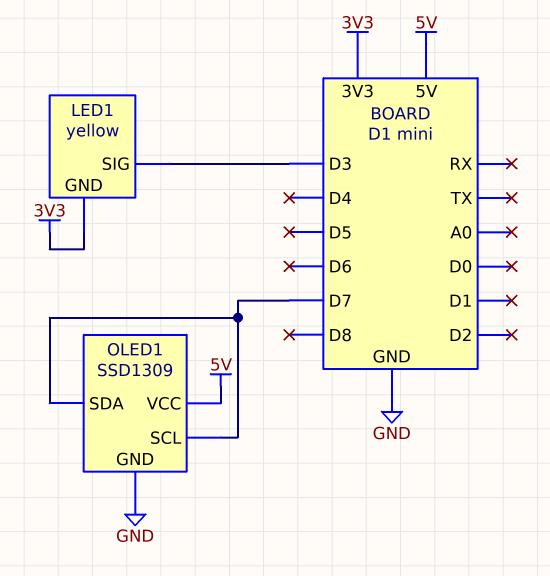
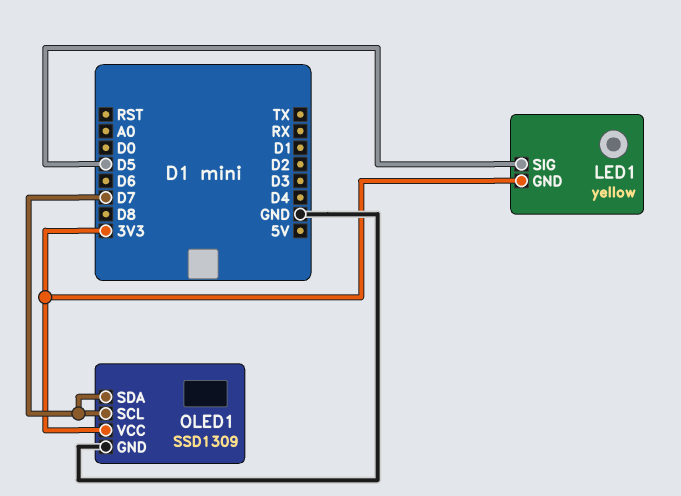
LED1 pin SIG: D3 -> D5
OLED1 pin VCC: 5V -> 3V3

